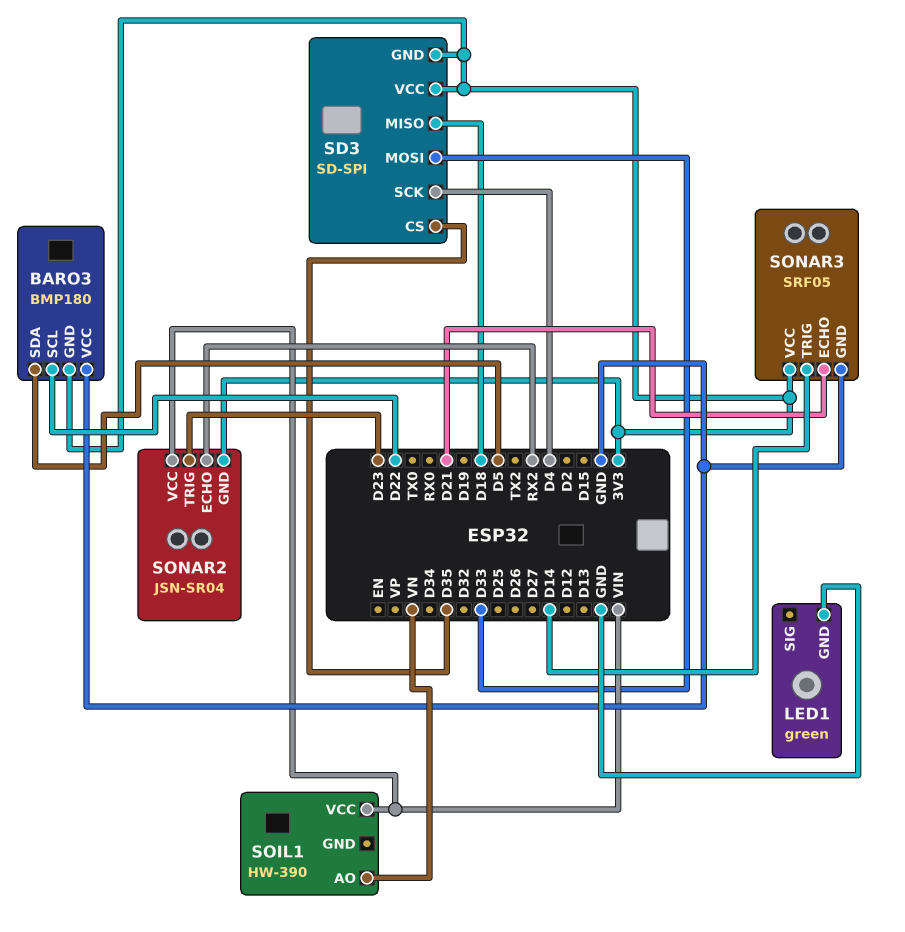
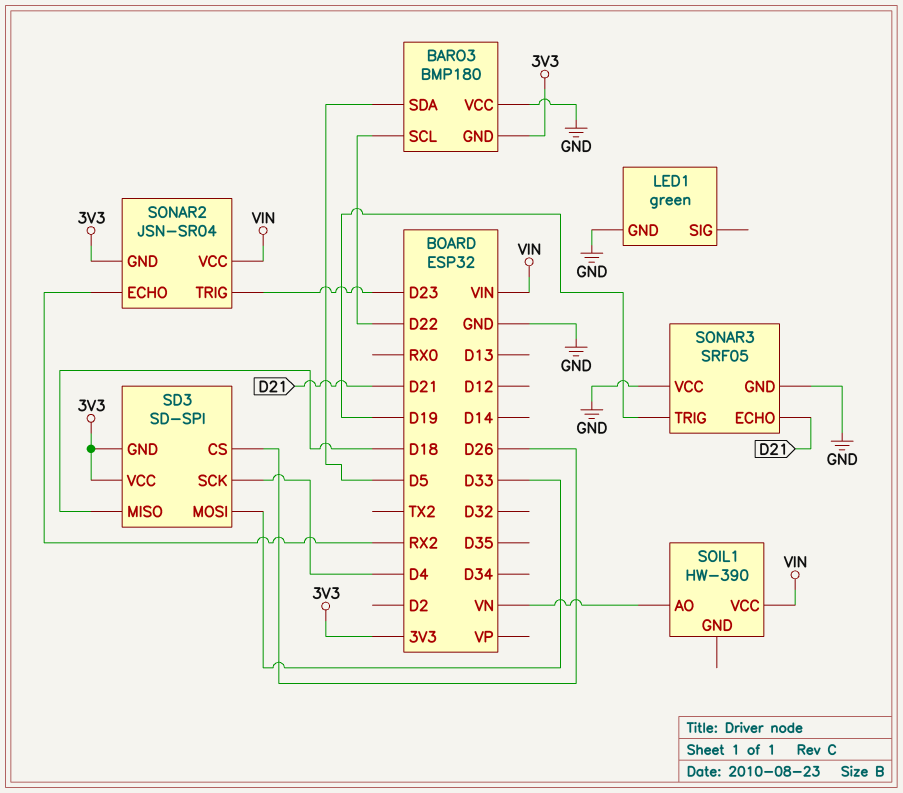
SD3 pin CS: D35 -> D26
SONAR3 pin TRIG: D14 -> D19
SONAR3 pin VCC: 3V3 -> GND

